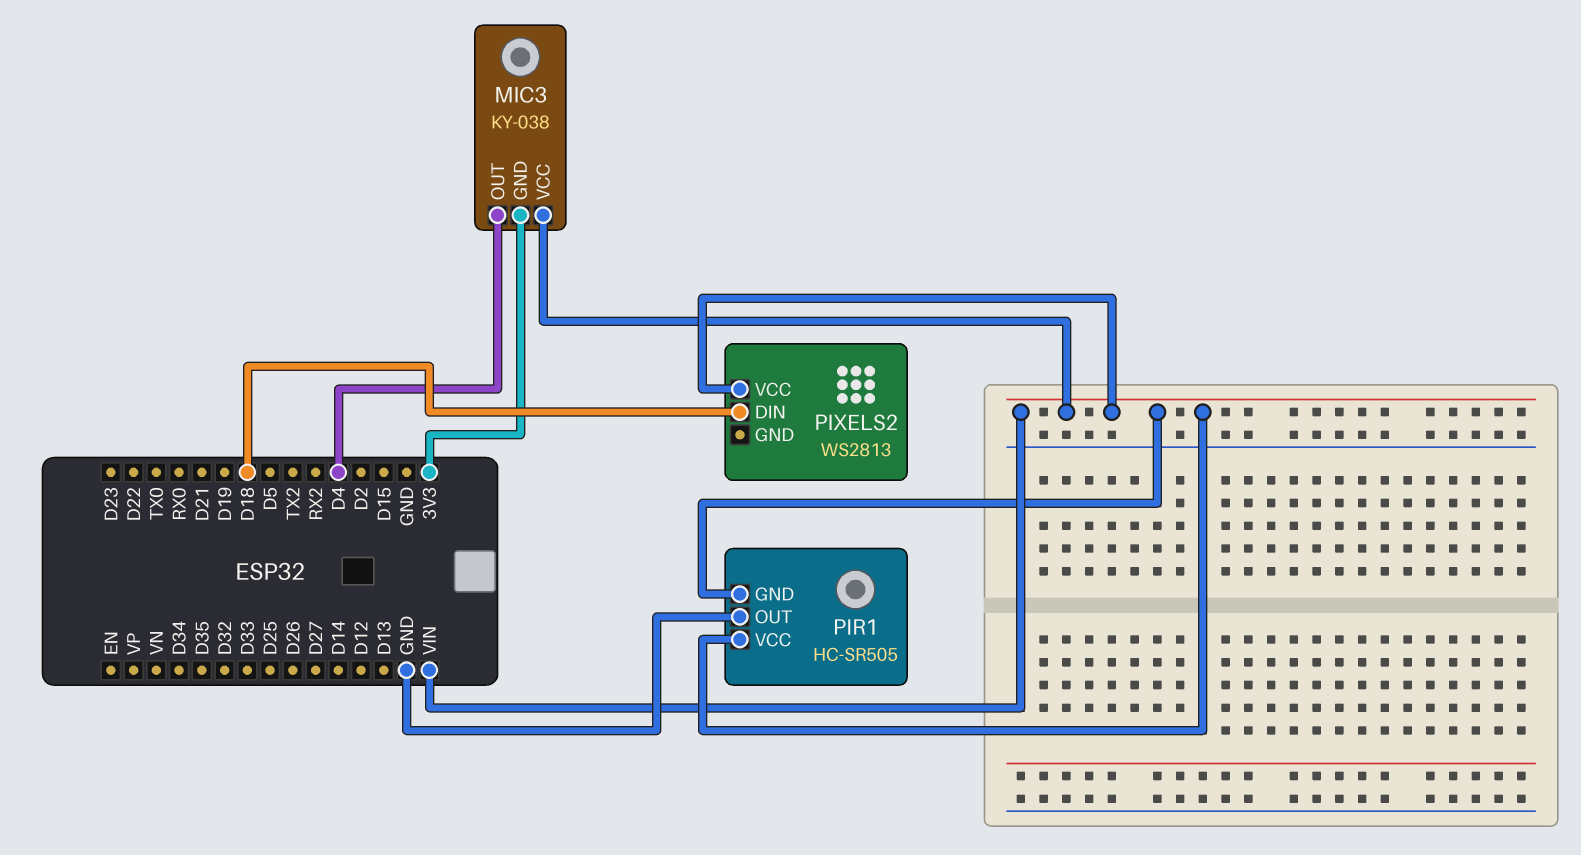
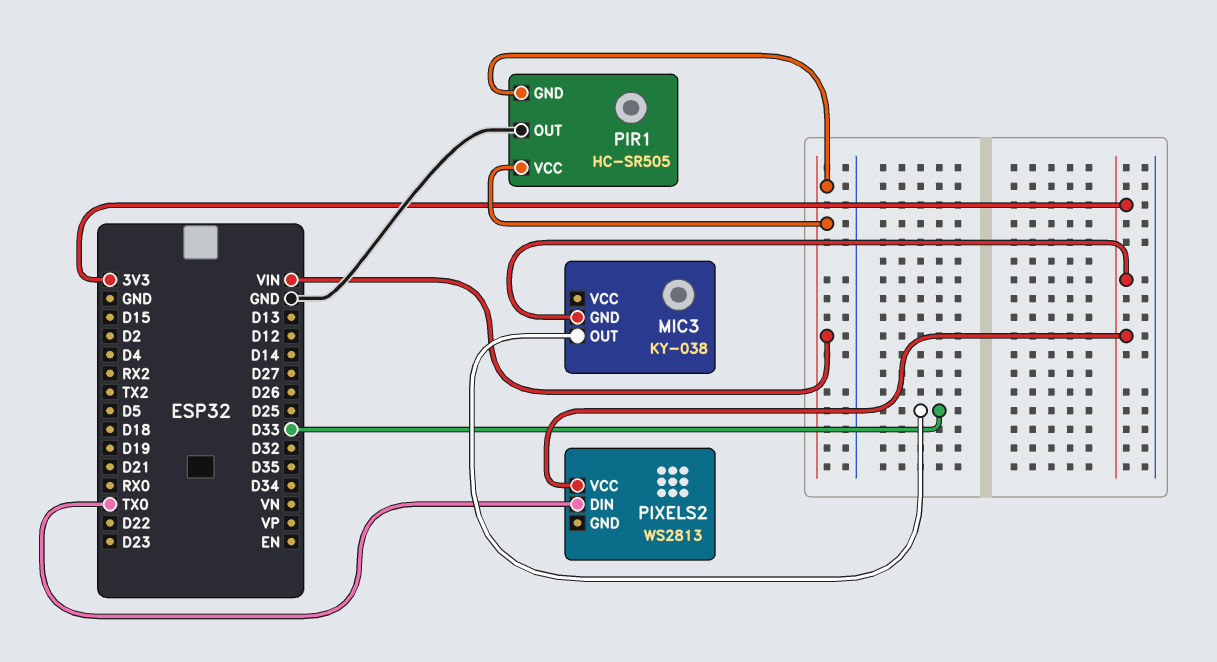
MIC3 pin OUT: D4 -> D33
MIC3 pin VCC: VIN -> none
PIXELS2 pin DIN: D18 -> TX0
PIXELS2 pin VCC: VIN -> 3V3

